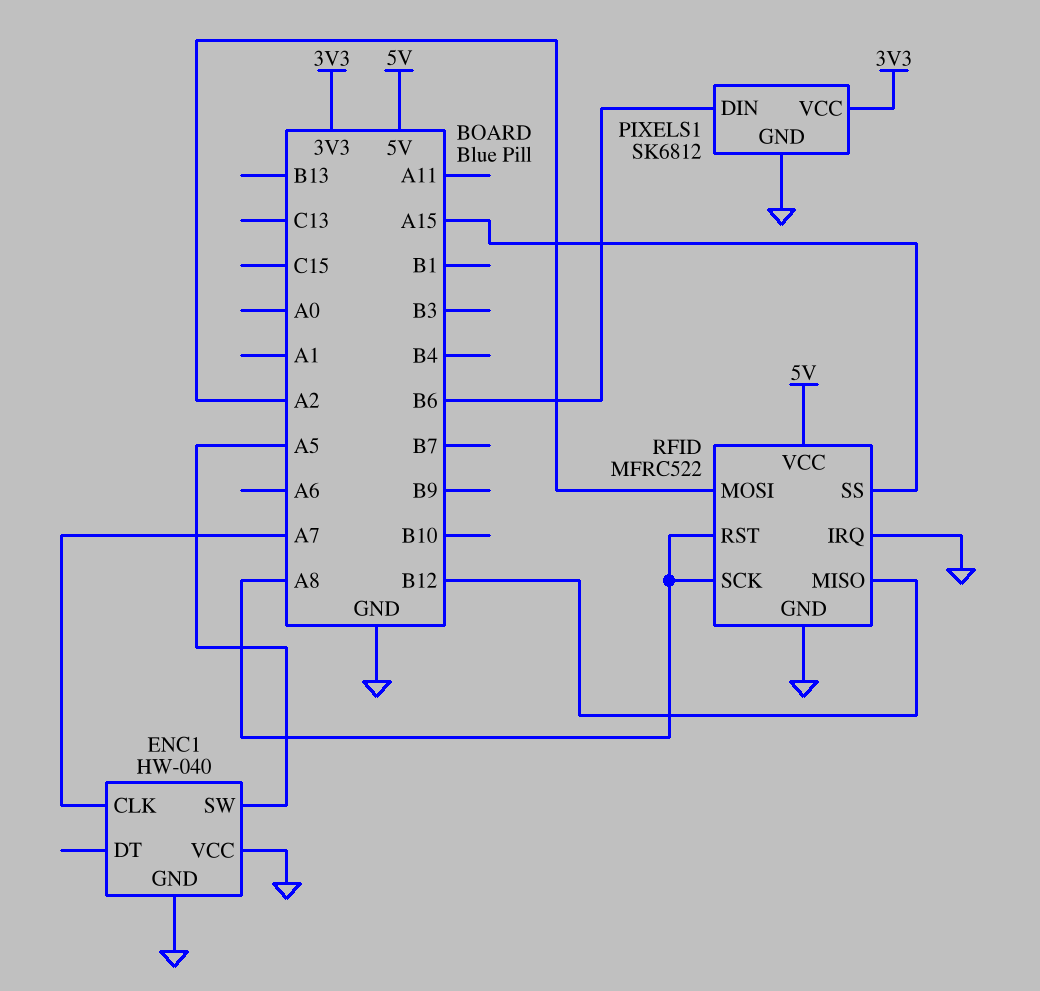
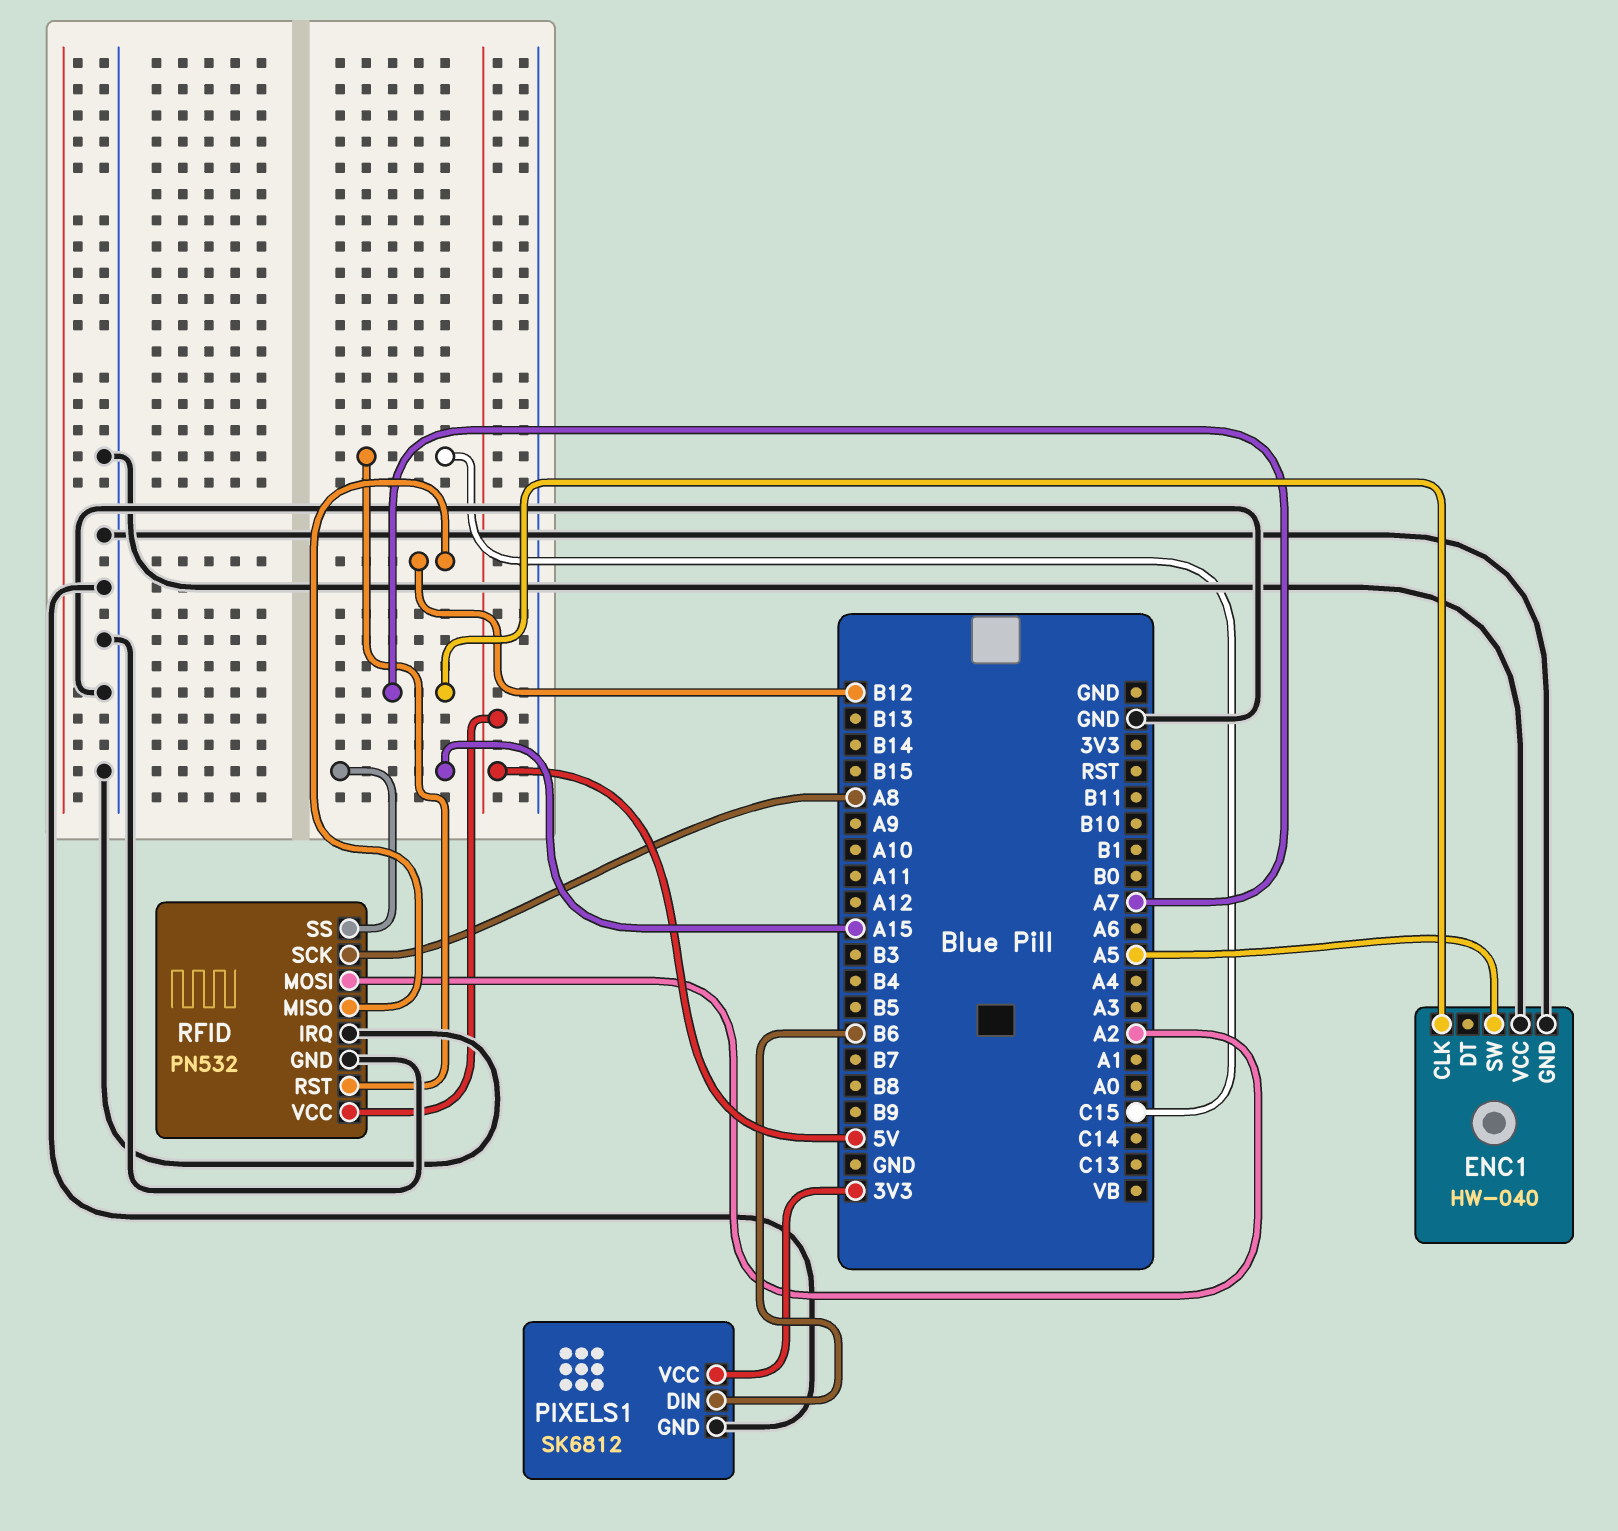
RFID: MFRC522 -> PN532
RFID pin RST: A8 -> C15

